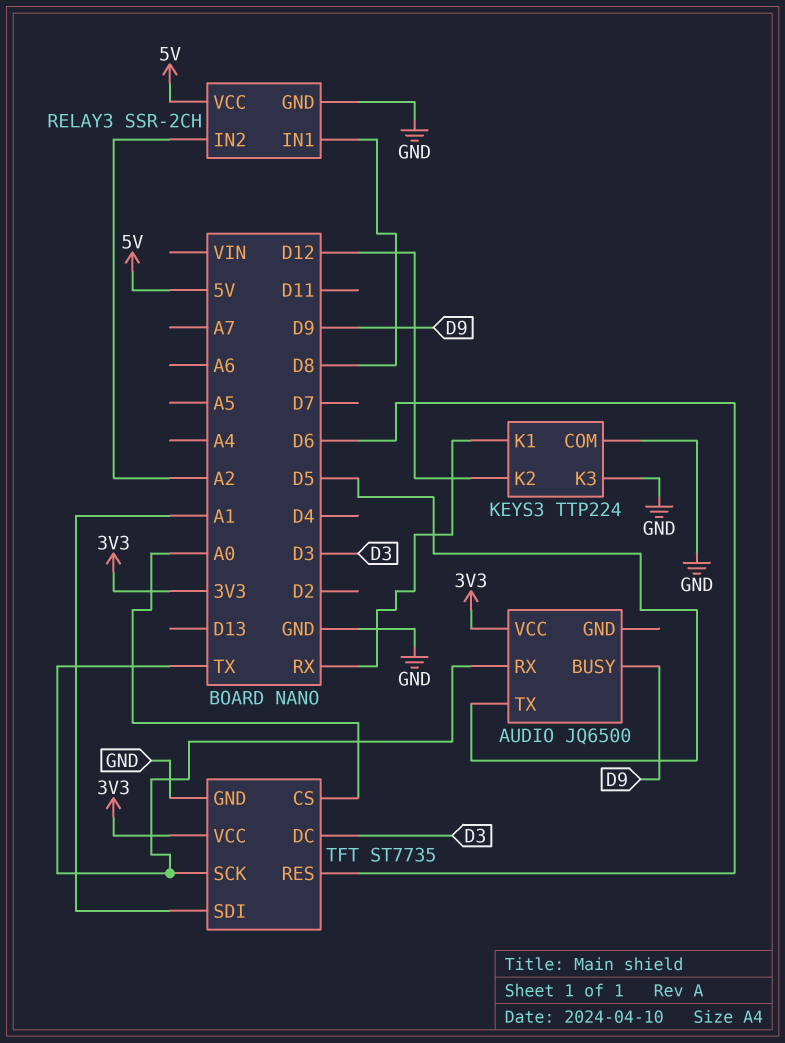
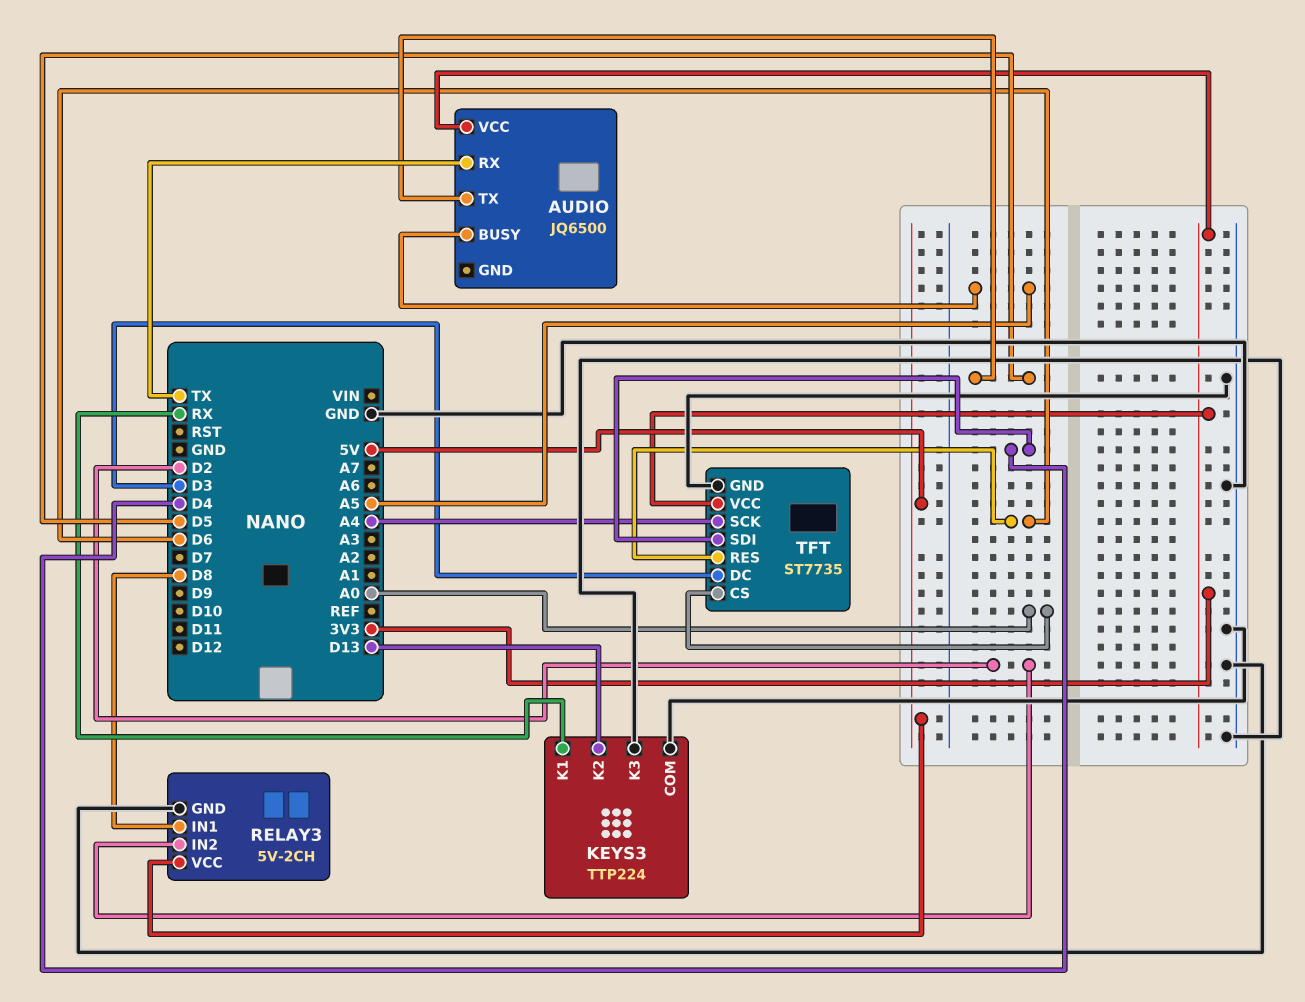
AUDIO pin BUSY: D9 -> A5
KEYS3 pin K2: D12 -> D13
RELAY3: SSR-2CH -> 5V-2CH
RELAY3 pin IN2: A2 -> D2
TFT pin SCK: TX -> A4
TFT pin SDI: A1 -> D4

